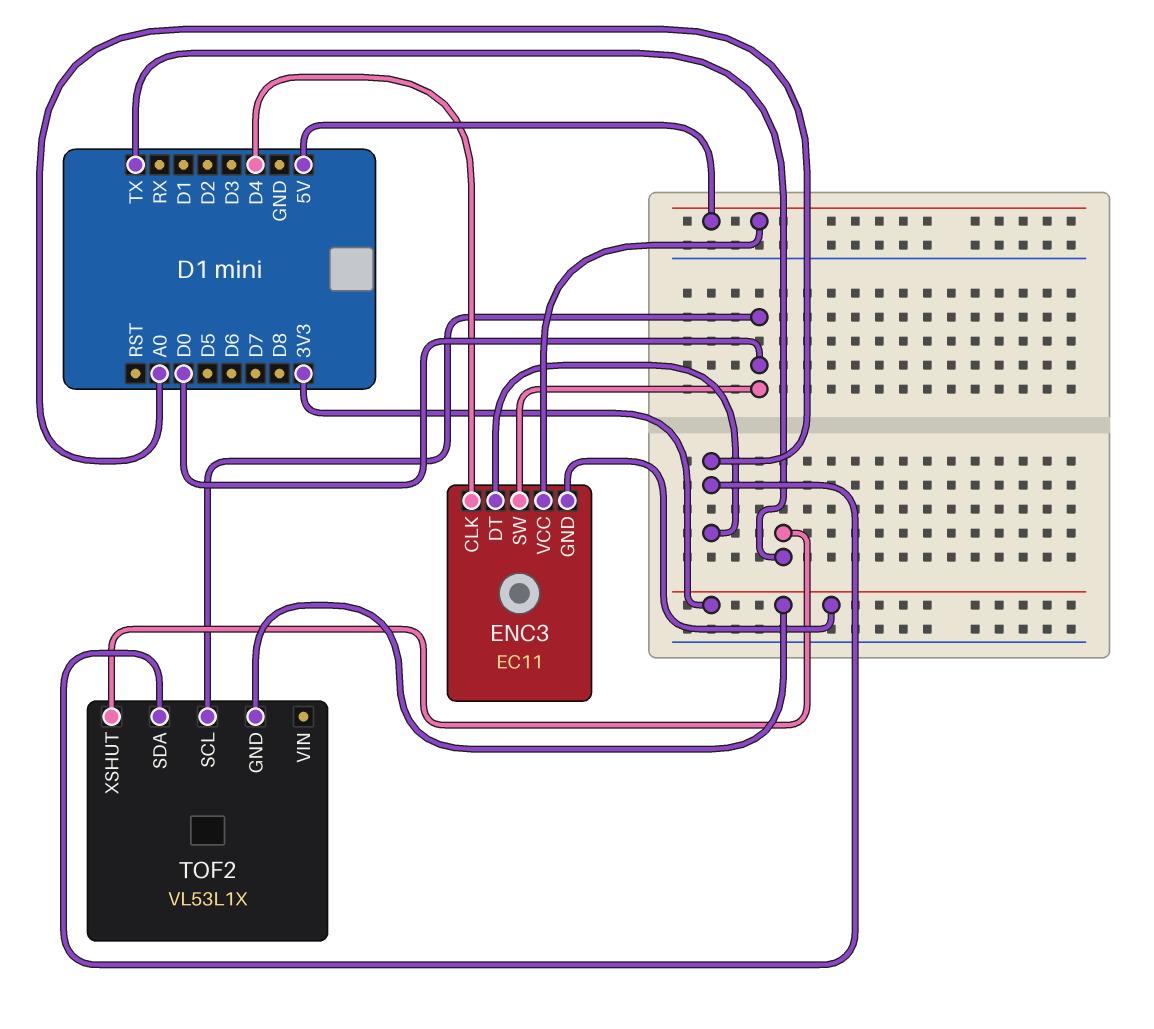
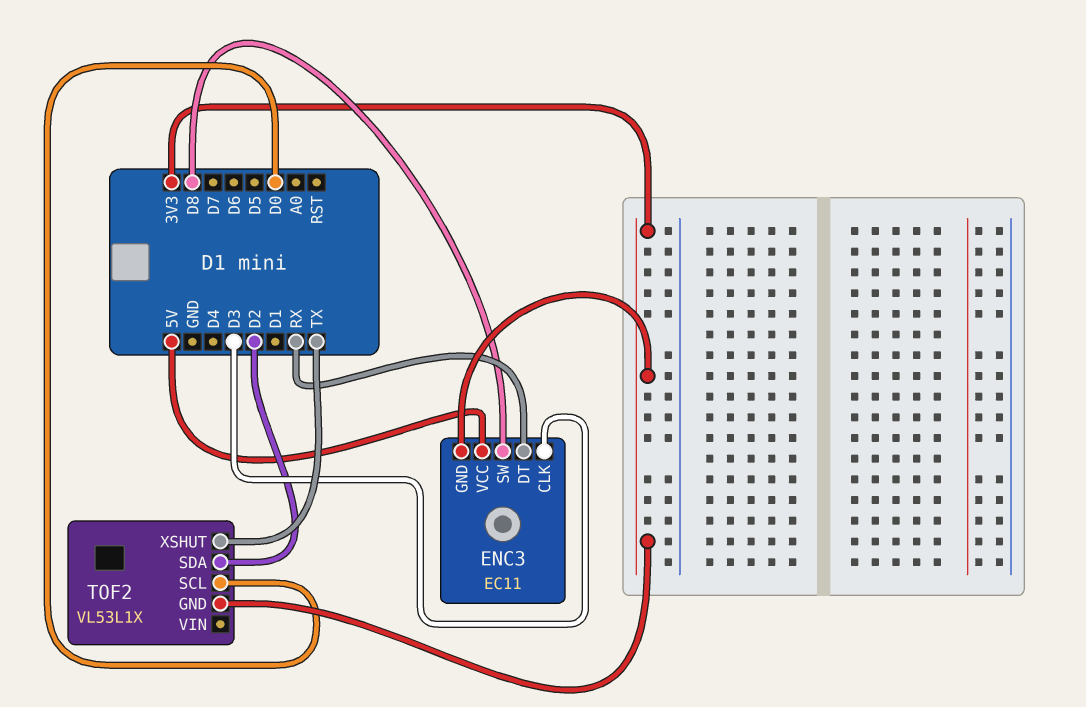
ENC3 pin CLK: D4 -> D3
ENC3 pin DT: A0 -> RX
ENC3 pin SW: D0 -> D8
TOF2 pin SDA: A0 -> D2

